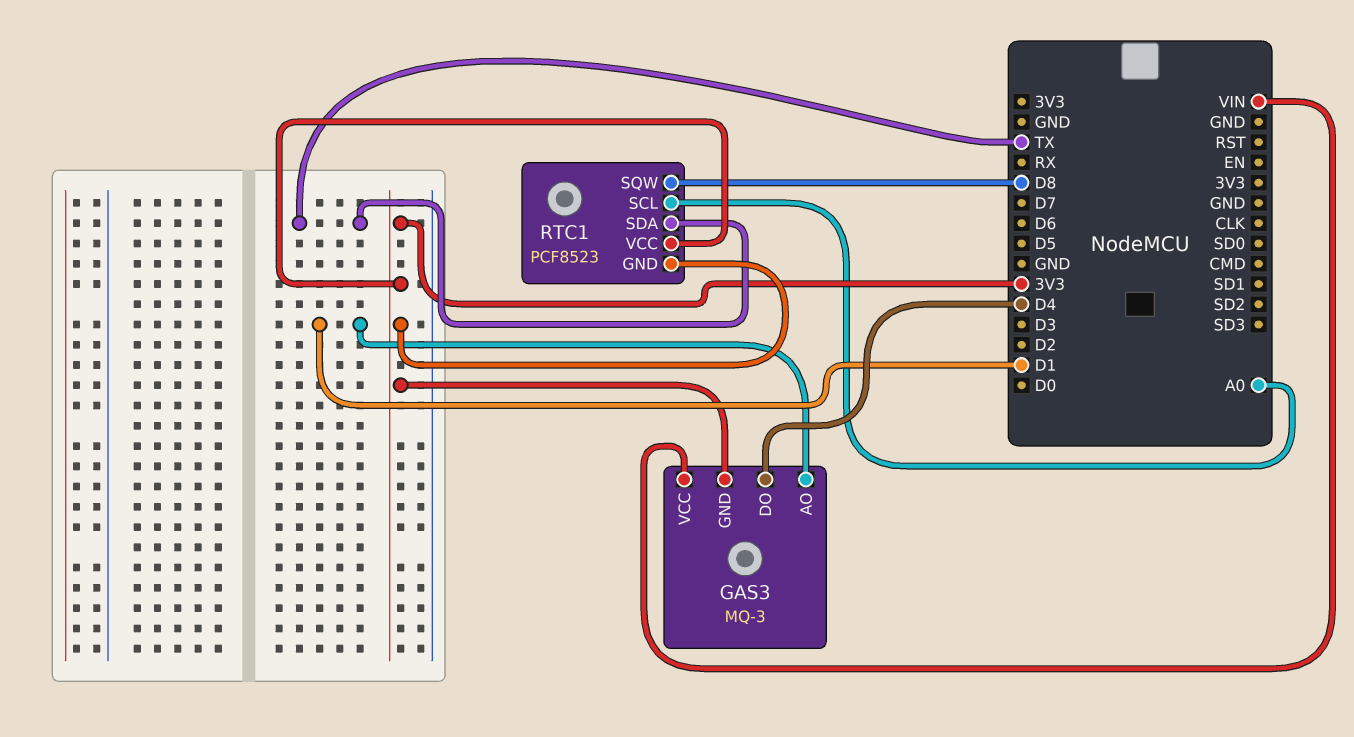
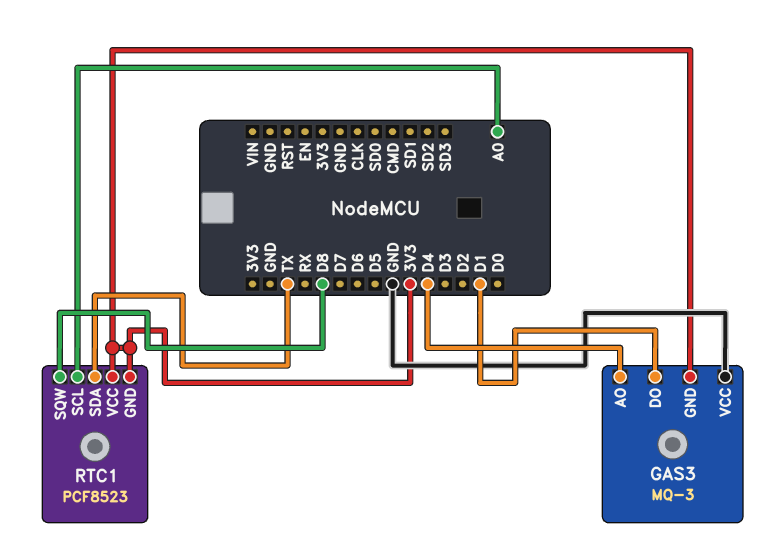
GAS3 pin AO: D1 -> D4
GAS3 pin DO: D4 -> D1
GAS3 pin VCC: VIN -> GND

